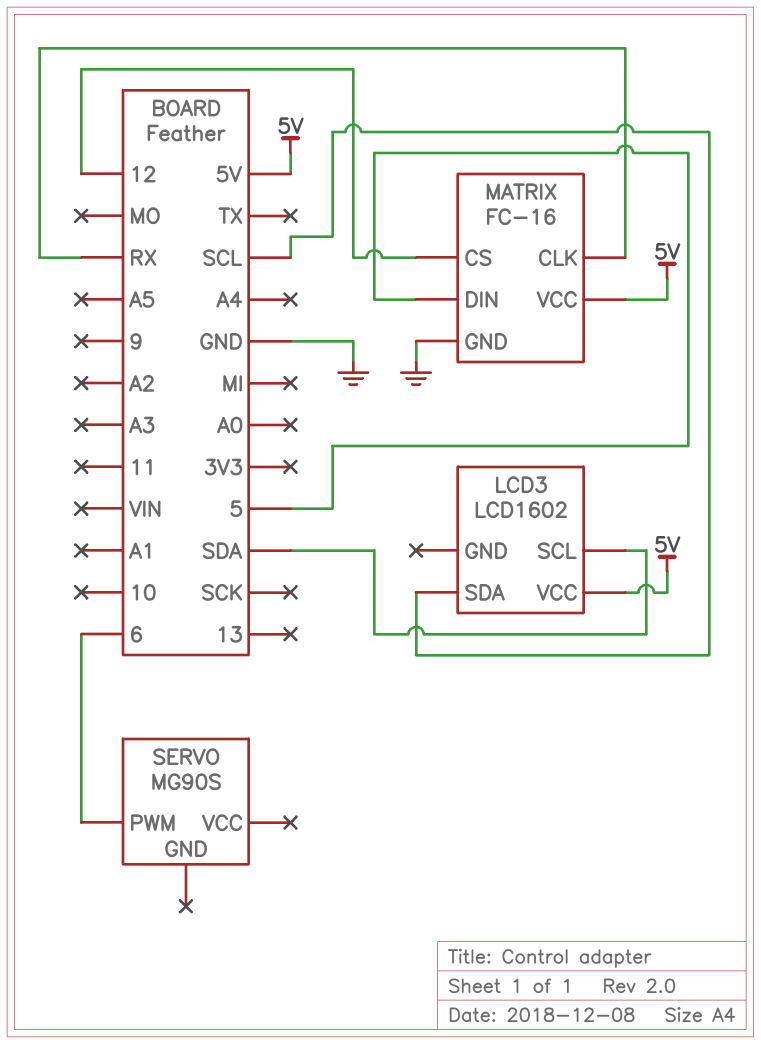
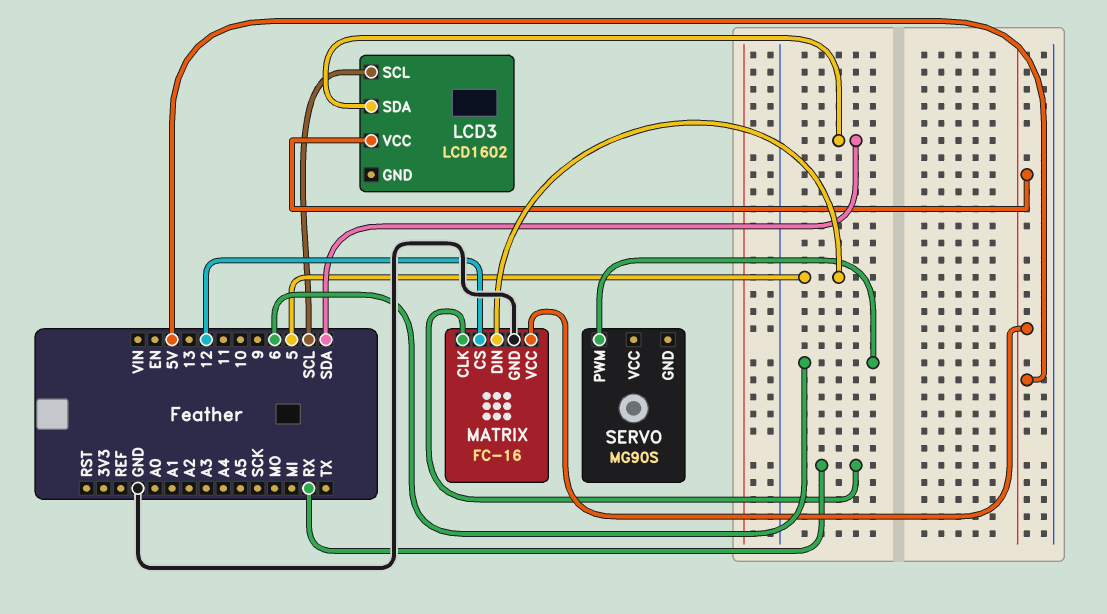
LCD3 pin SCL: SDA -> SCL
LCD3 pin SDA: SCL -> SDA

